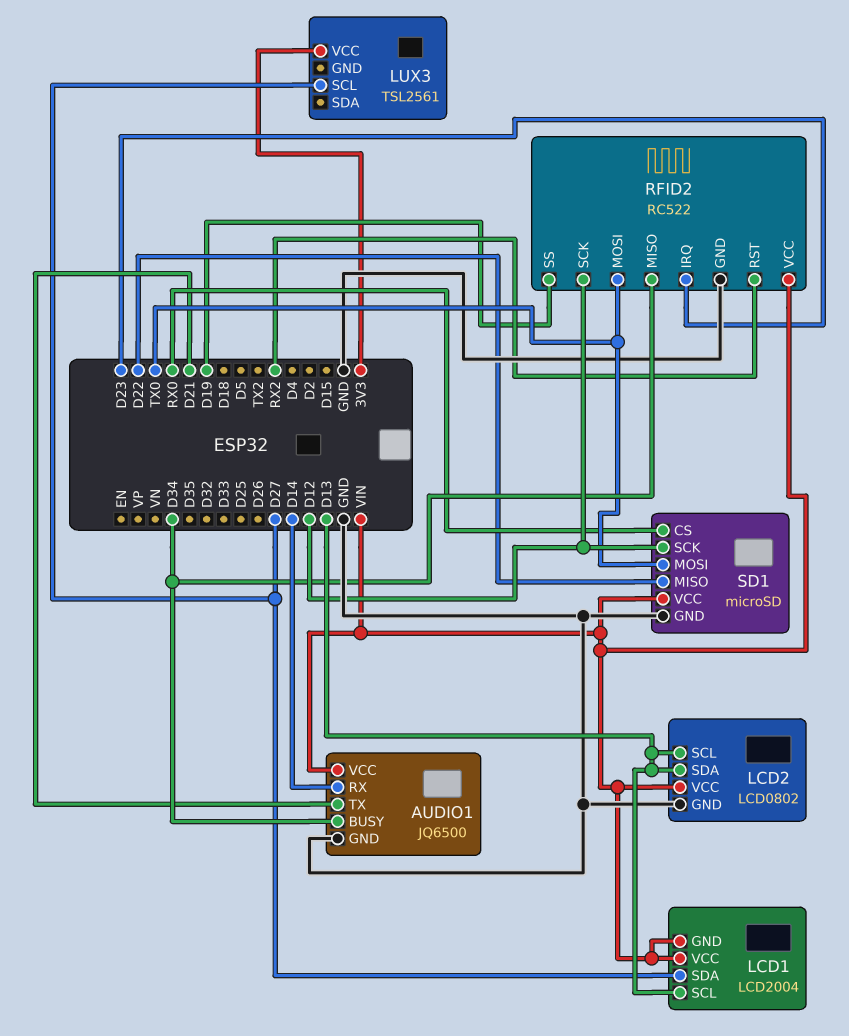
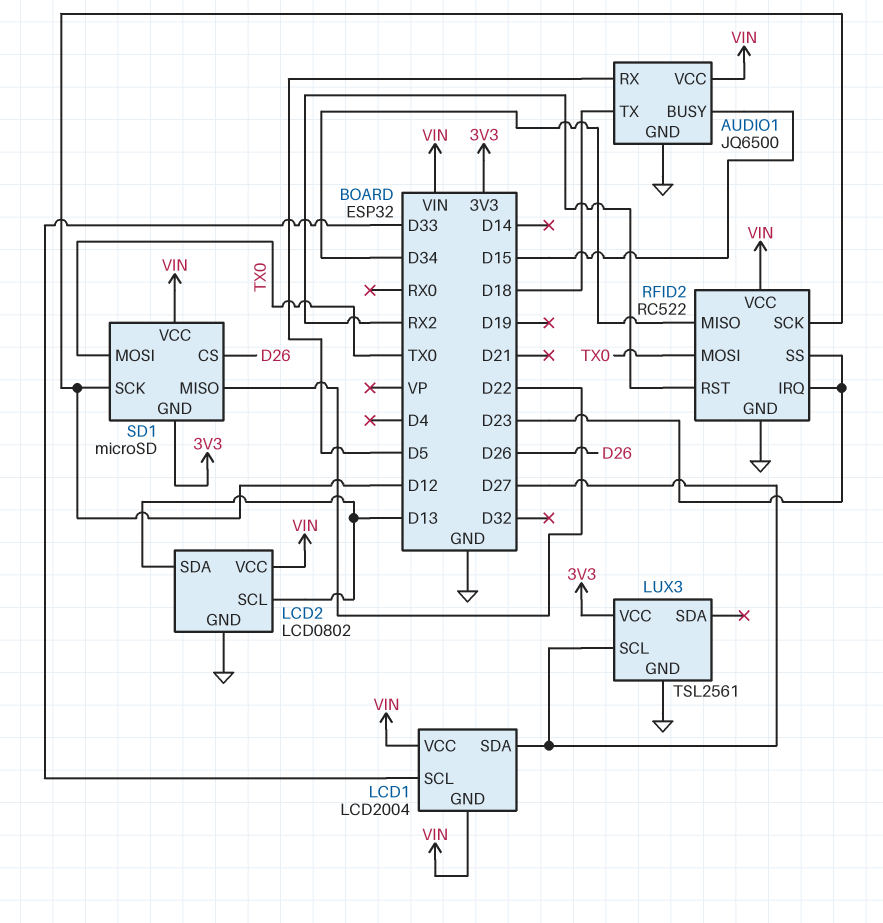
AUDIO1 pin BUSY: D34 -> D15
AUDIO1 pin RX: D14 -> D5
AUDIO1 pin TX: D21 -> D18
LCD1 pin SCL: D13 -> D33
LUX3 pin GND: none -> GND
RFID2 pin SS: D19 -> D23
SD1 pin CS: RX0 -> D26
SD1 pin GND: GND -> 3V3

